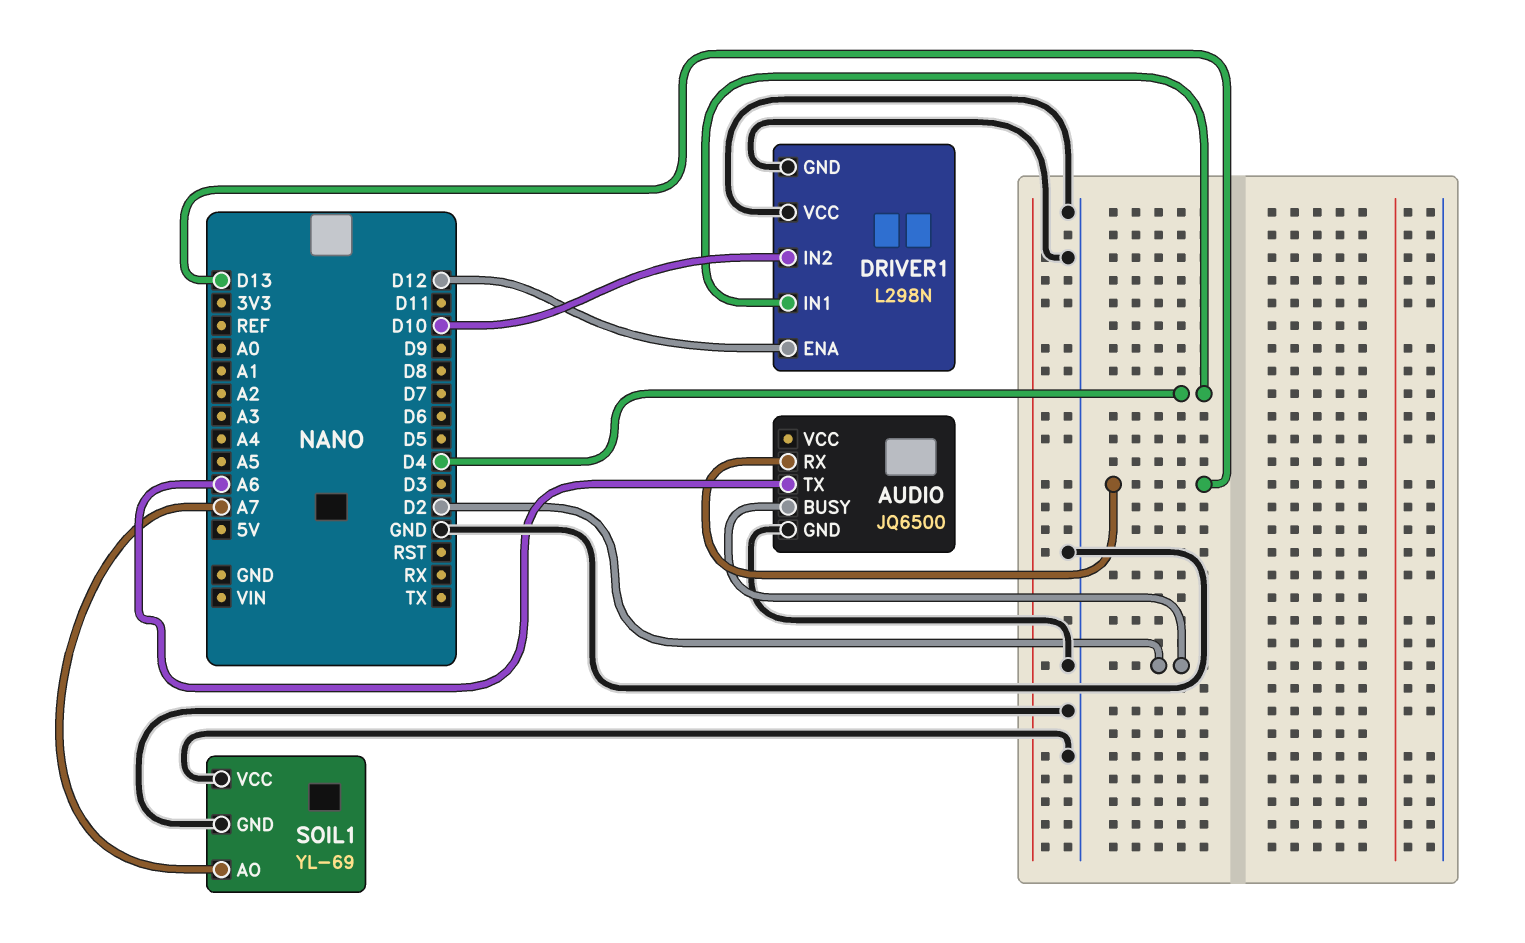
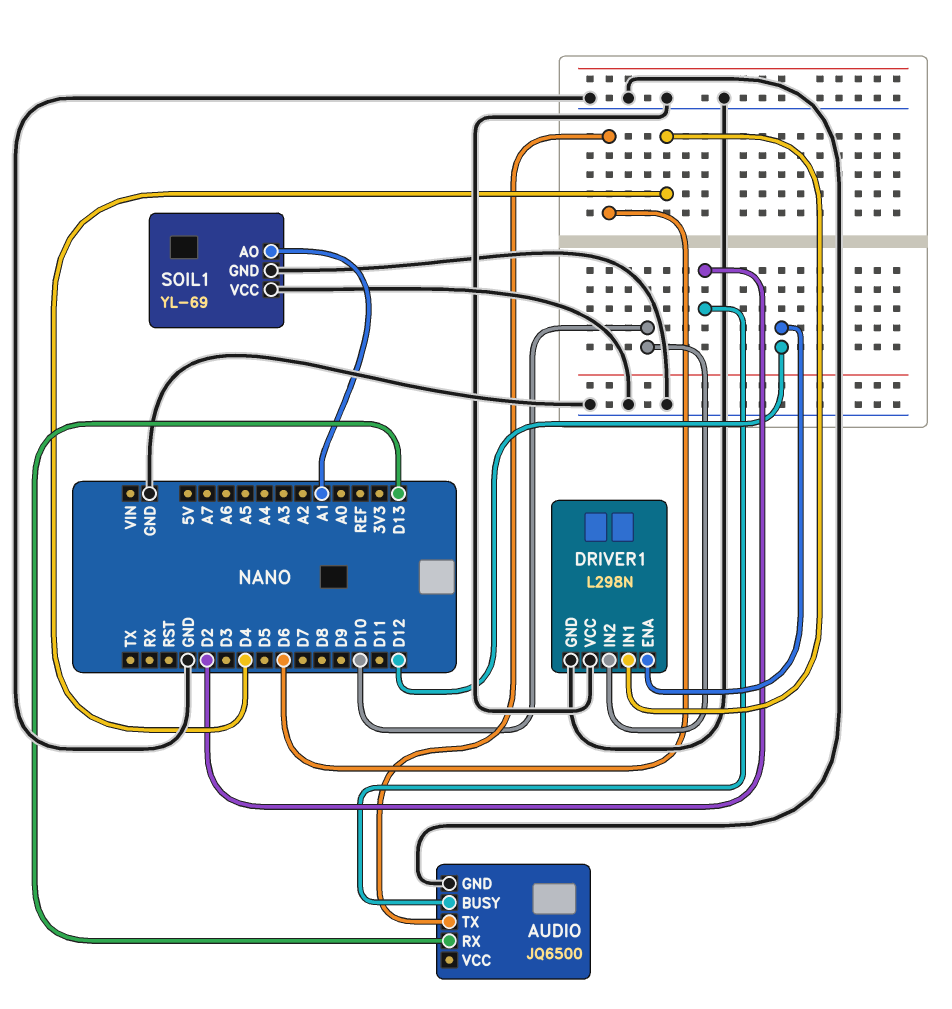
AUDIO pin TX: A6 -> D6
SOIL1 pin AO: A7 -> A1

